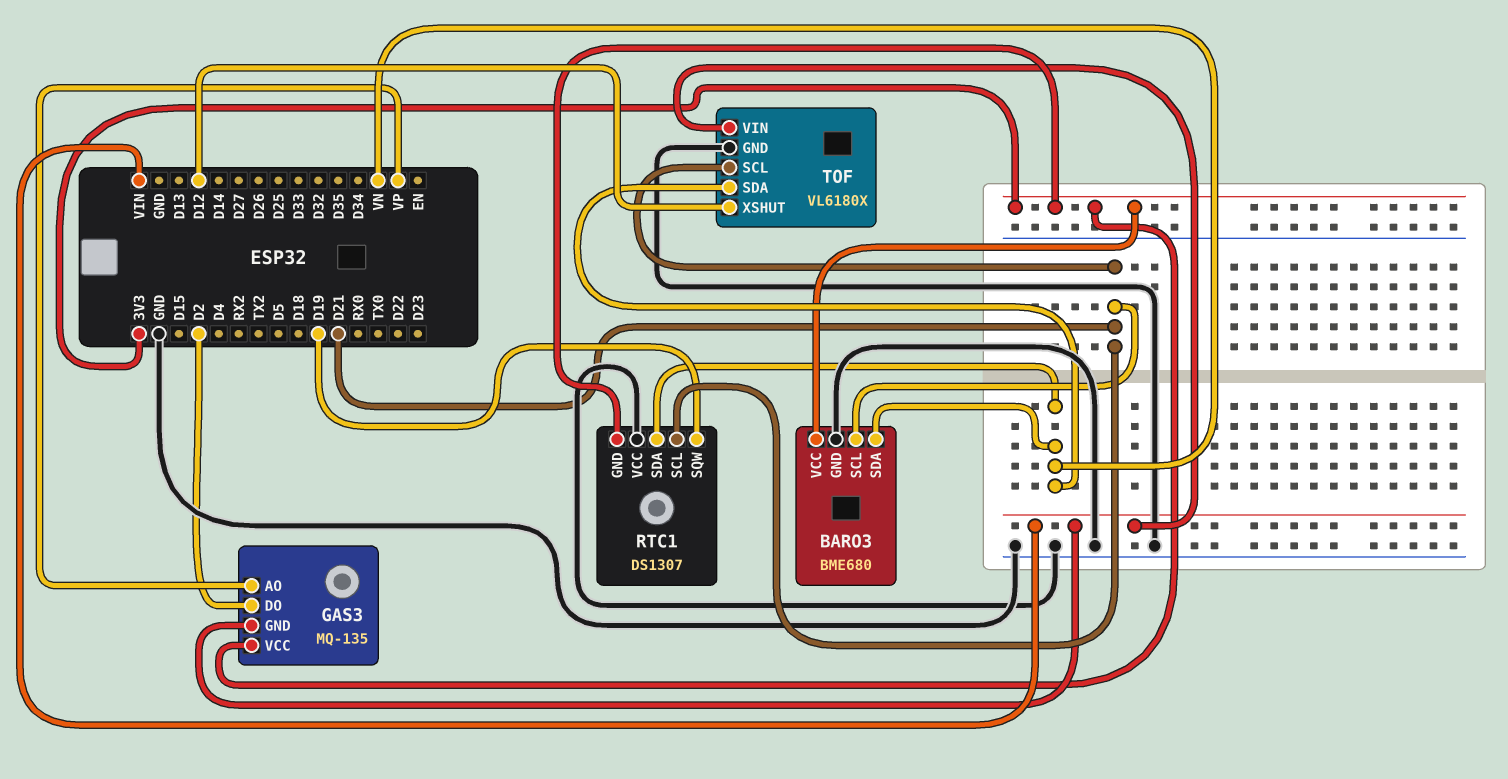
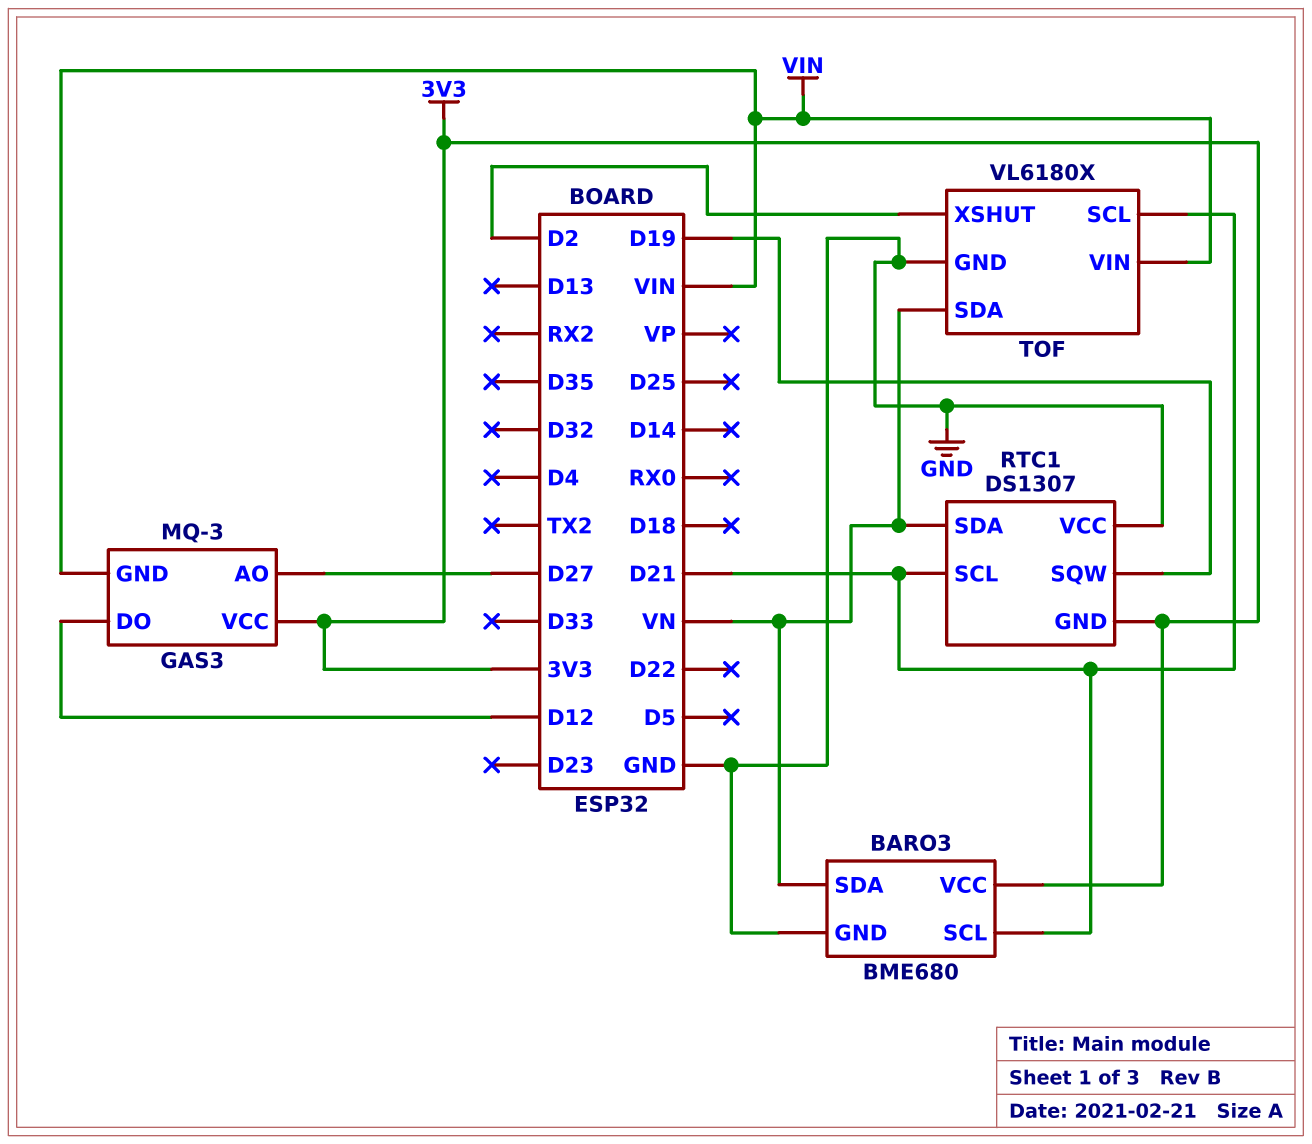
GAS3: MQ-135 -> MQ-3
GAS3 pin AO: VP -> D27
GAS3 pin DO: D2 -> D12
TOF pin XSHUT: D12 -> D2

